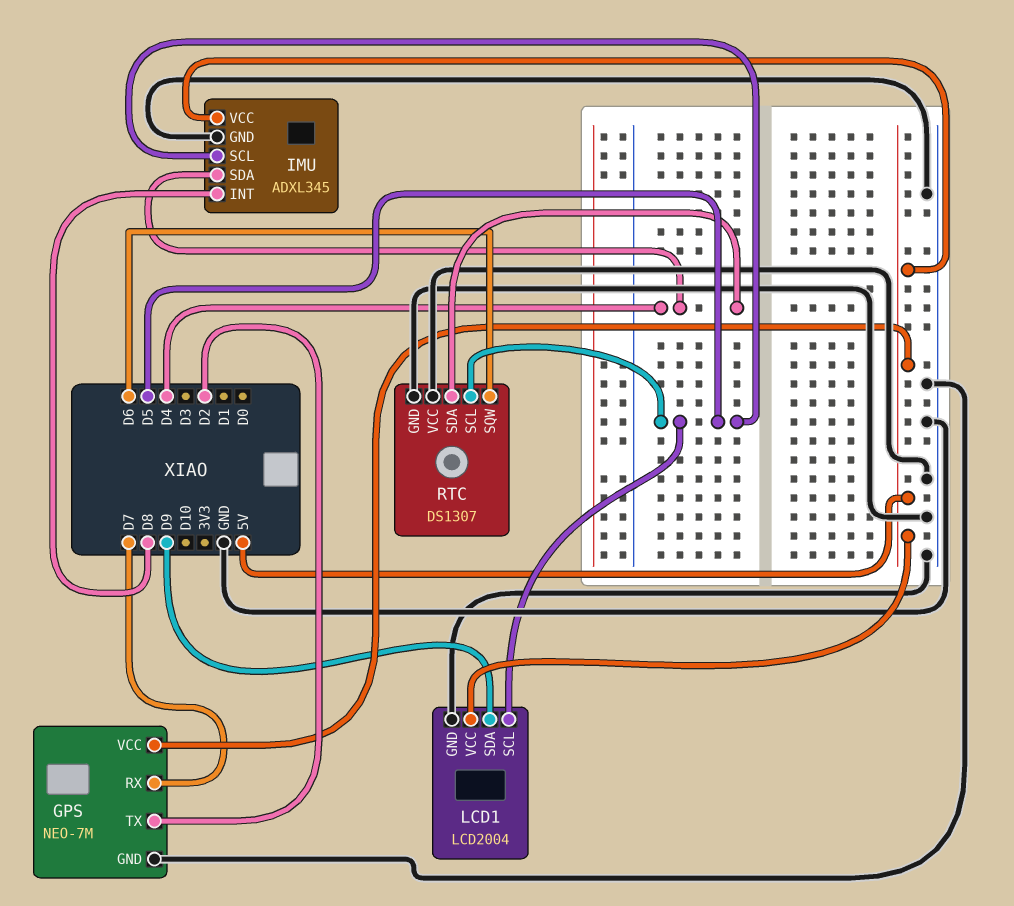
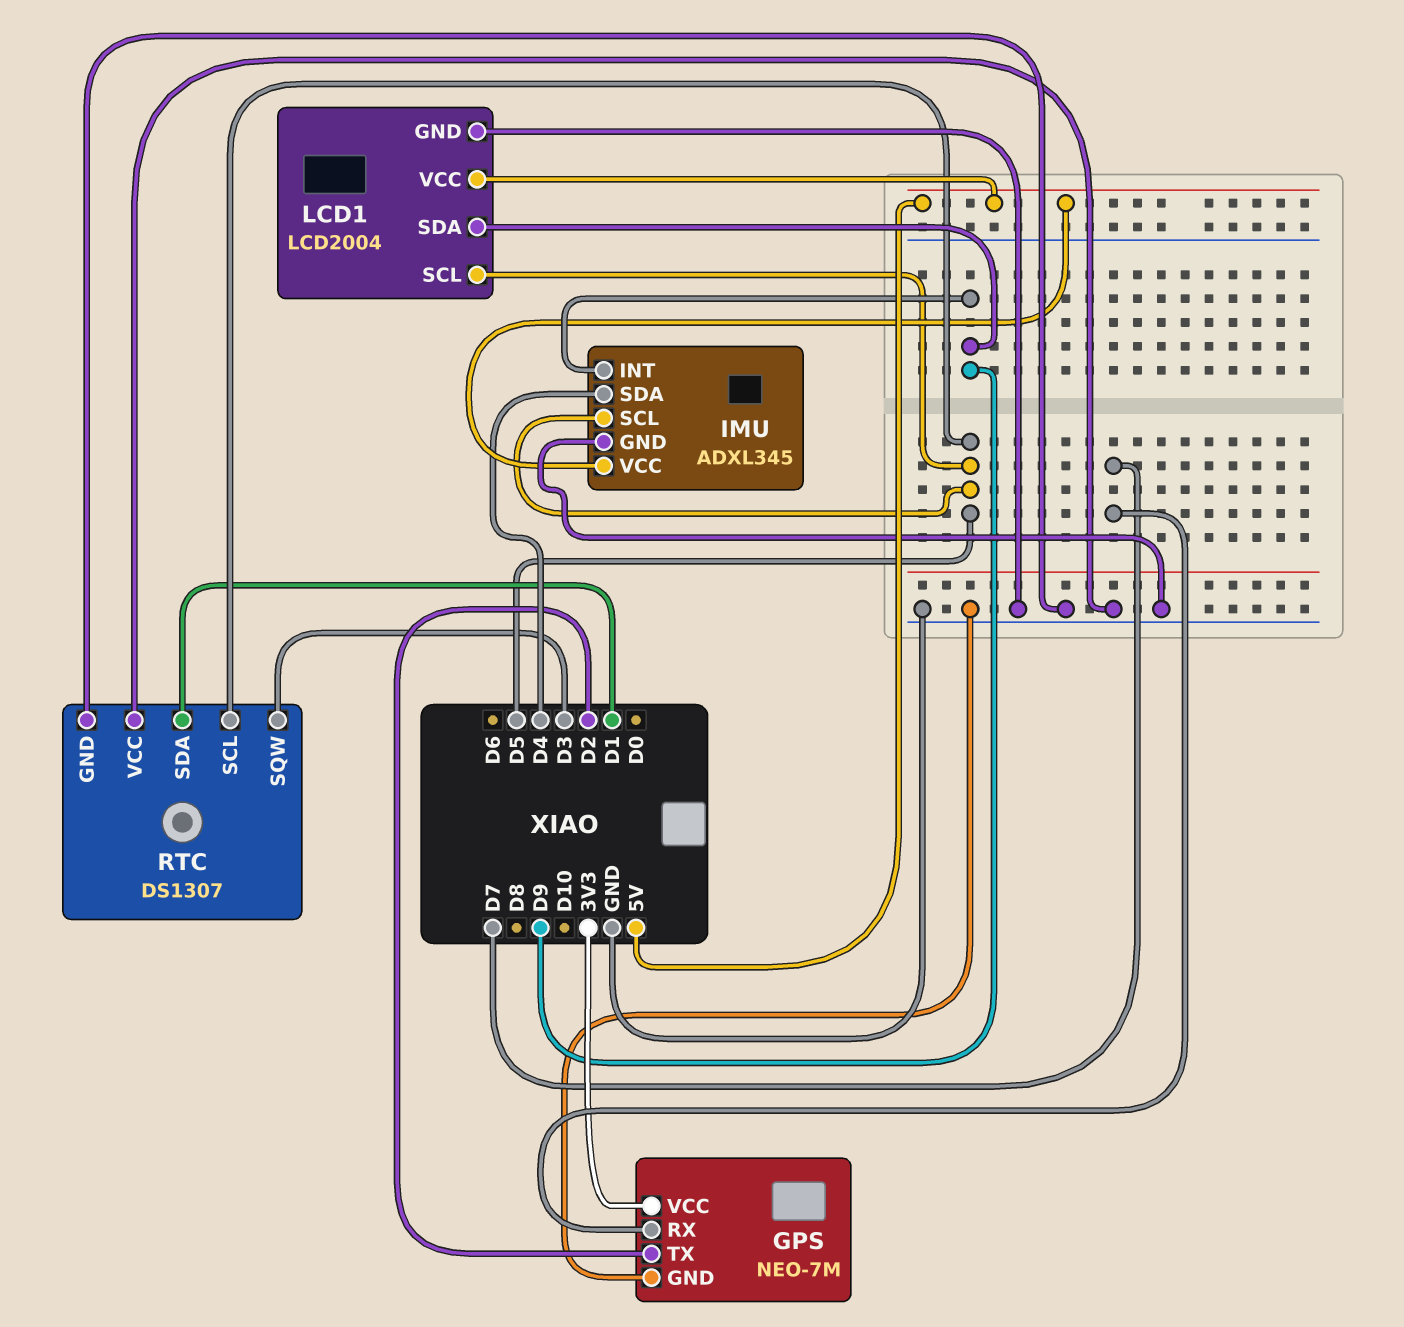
GPS pin VCC: 5V -> 3V3
IMU pin INT: D8 -> D9
RTC pin SDA: D4 -> D1
RTC pin SQW: D6 -> D3

